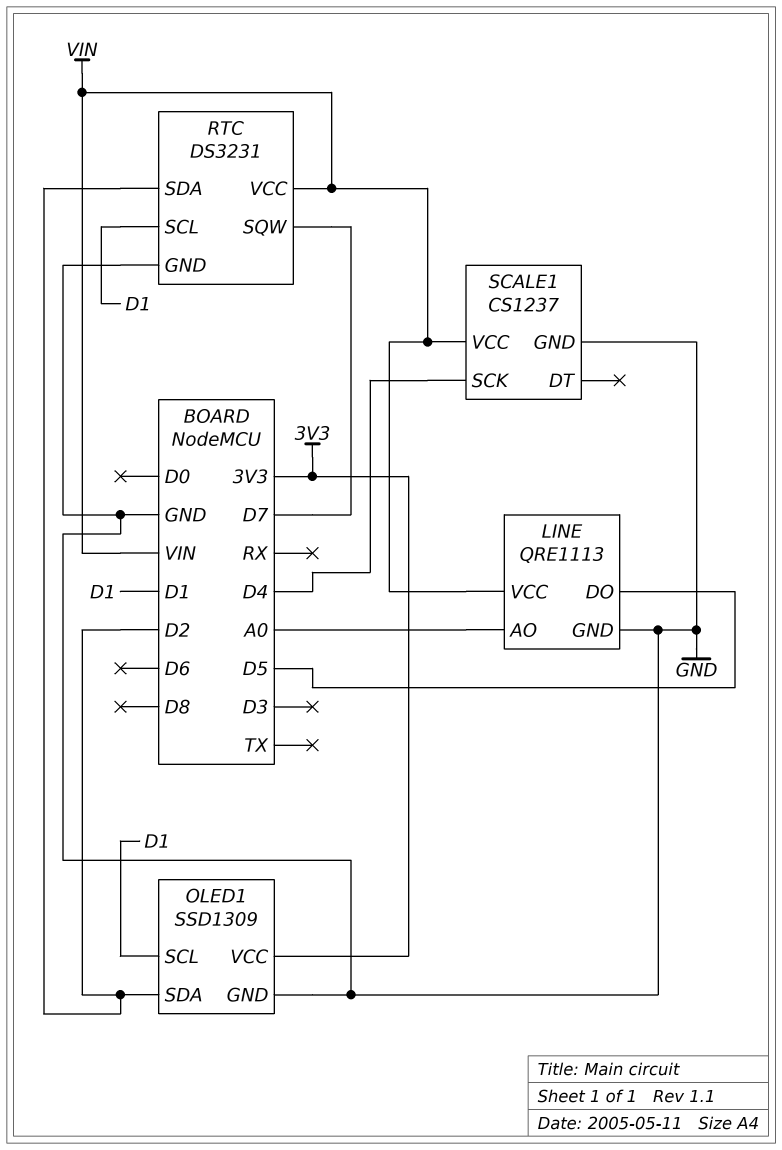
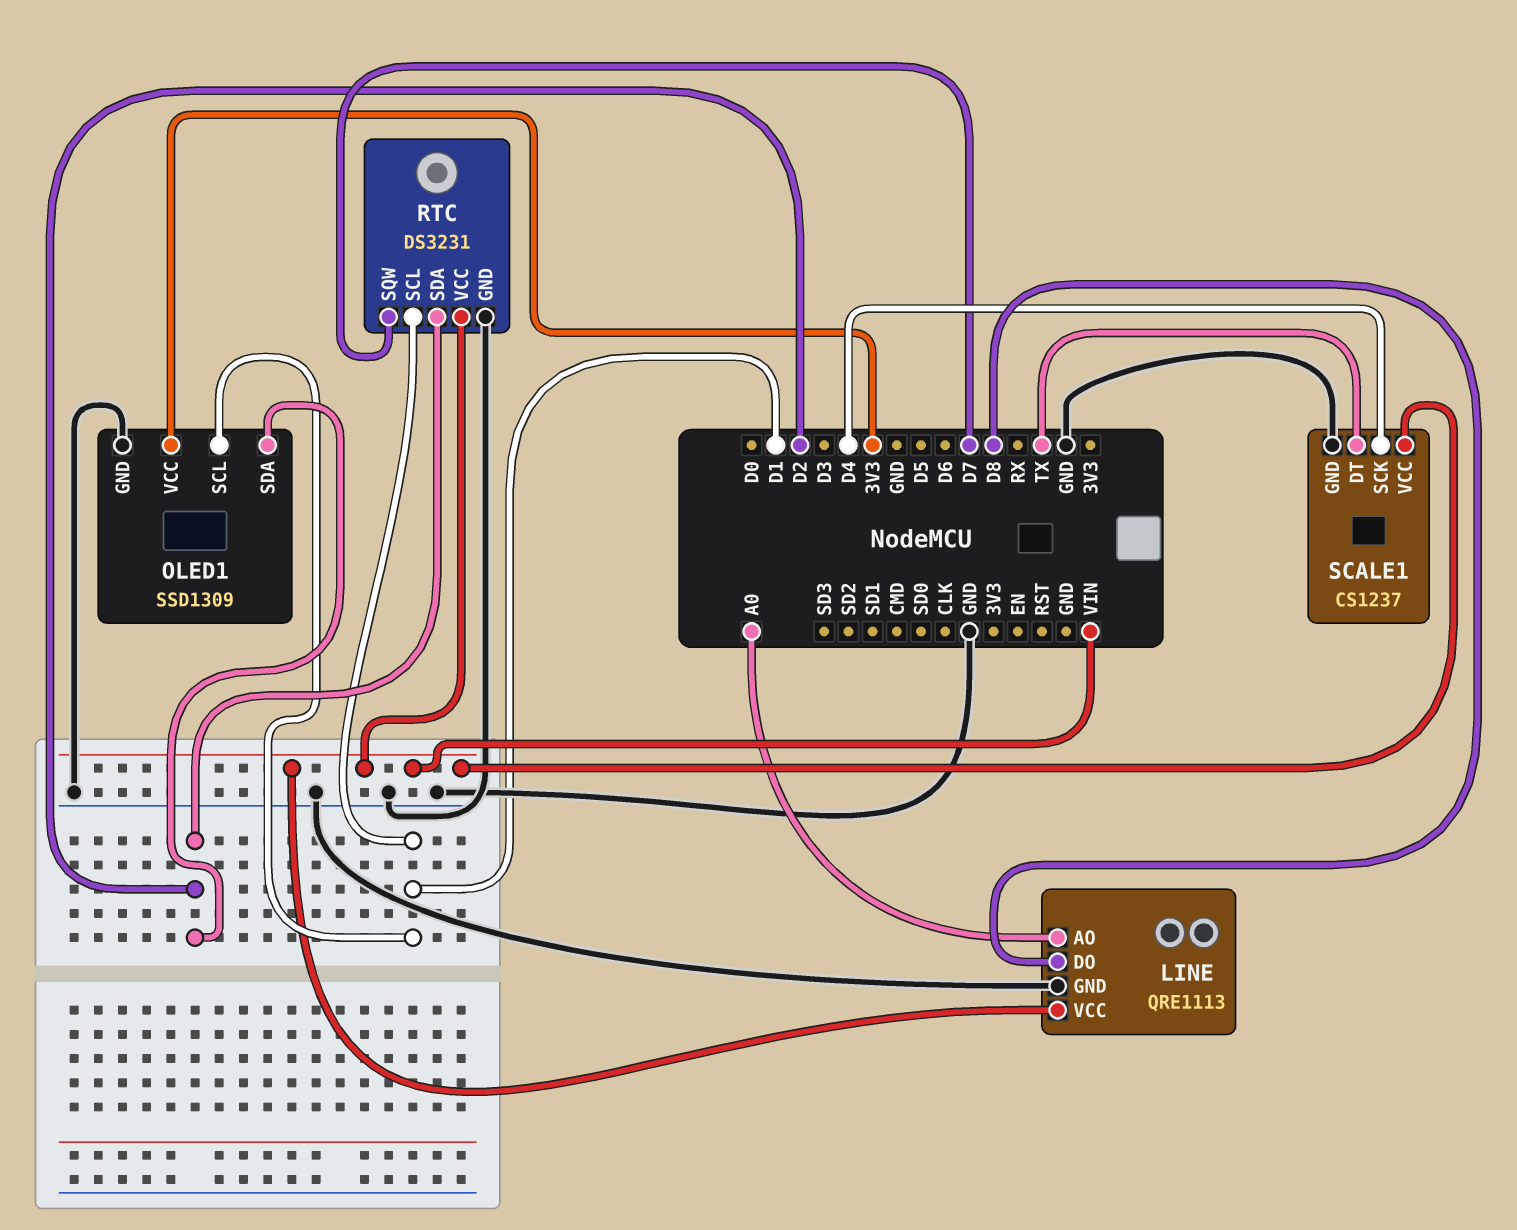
LINE pin DO: D5 -> D8
SCALE1 pin DT: none -> TX

